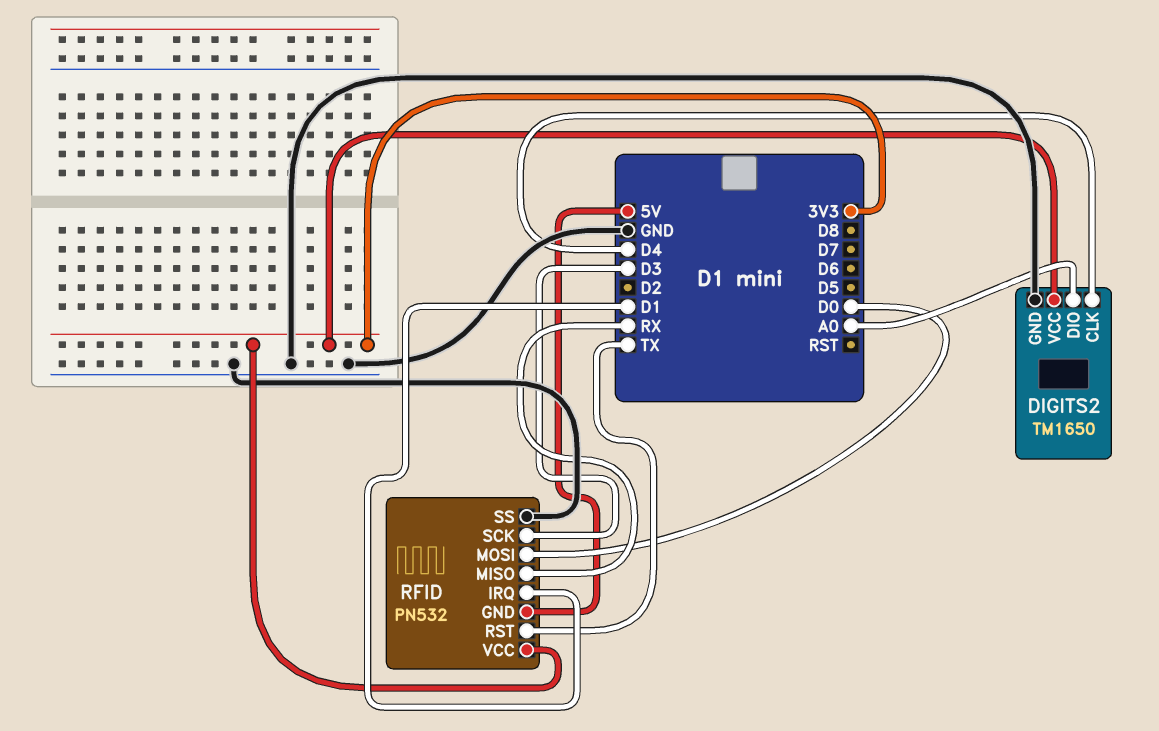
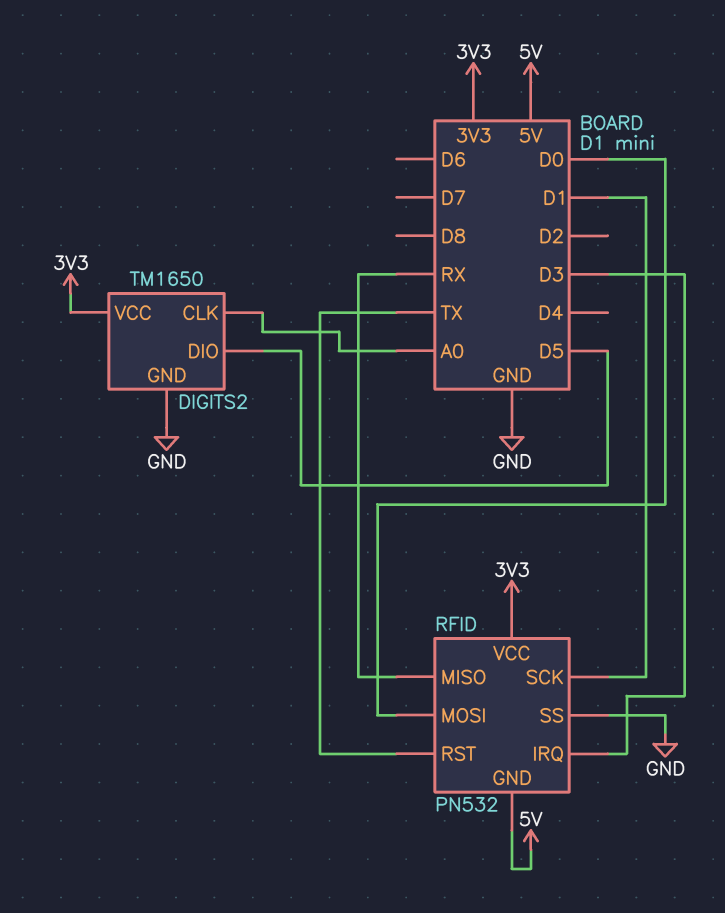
DIGITS2 pin CLK: D4 -> A0
DIGITS2 pin DIO: A0 -> D5
RFID pin IRQ: D1 -> D3
RFID pin SCK: D3 -> D1

